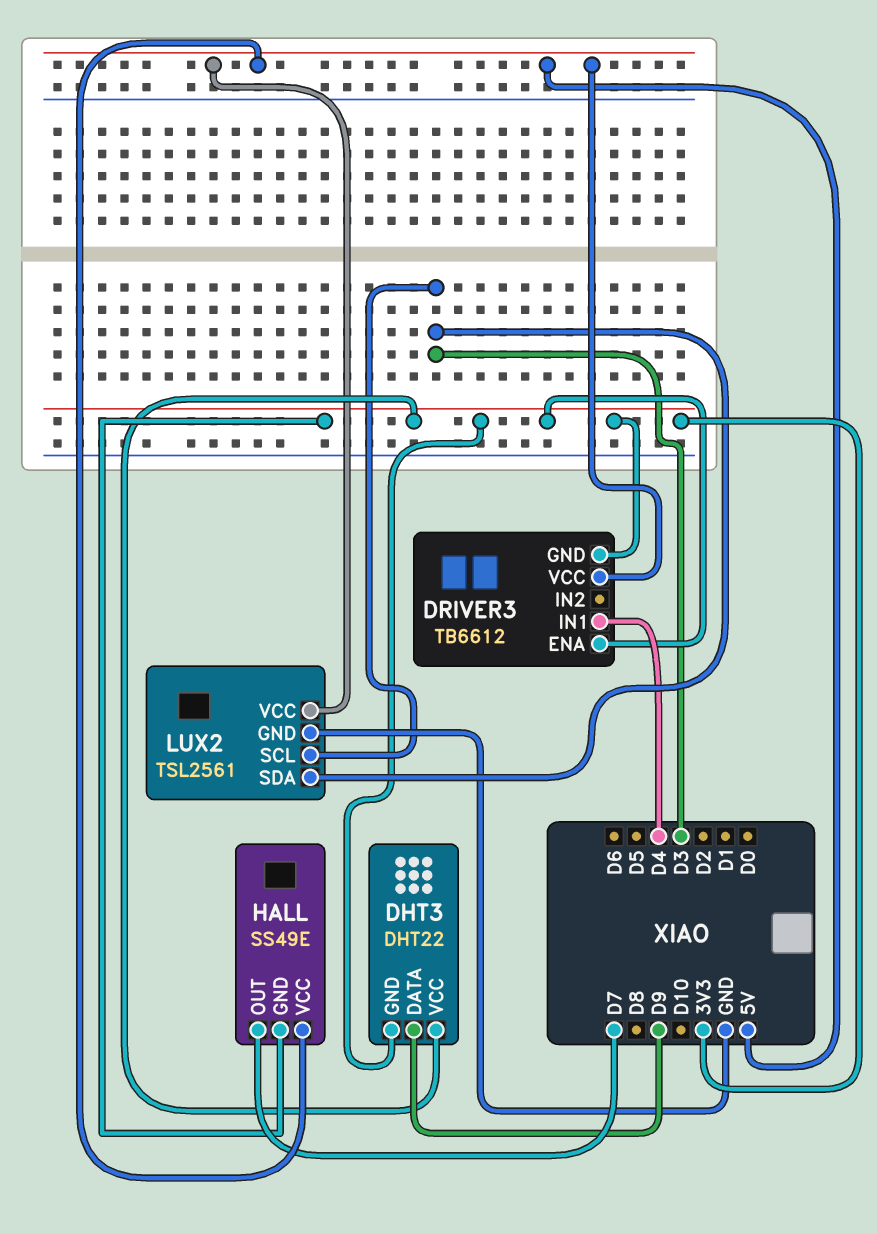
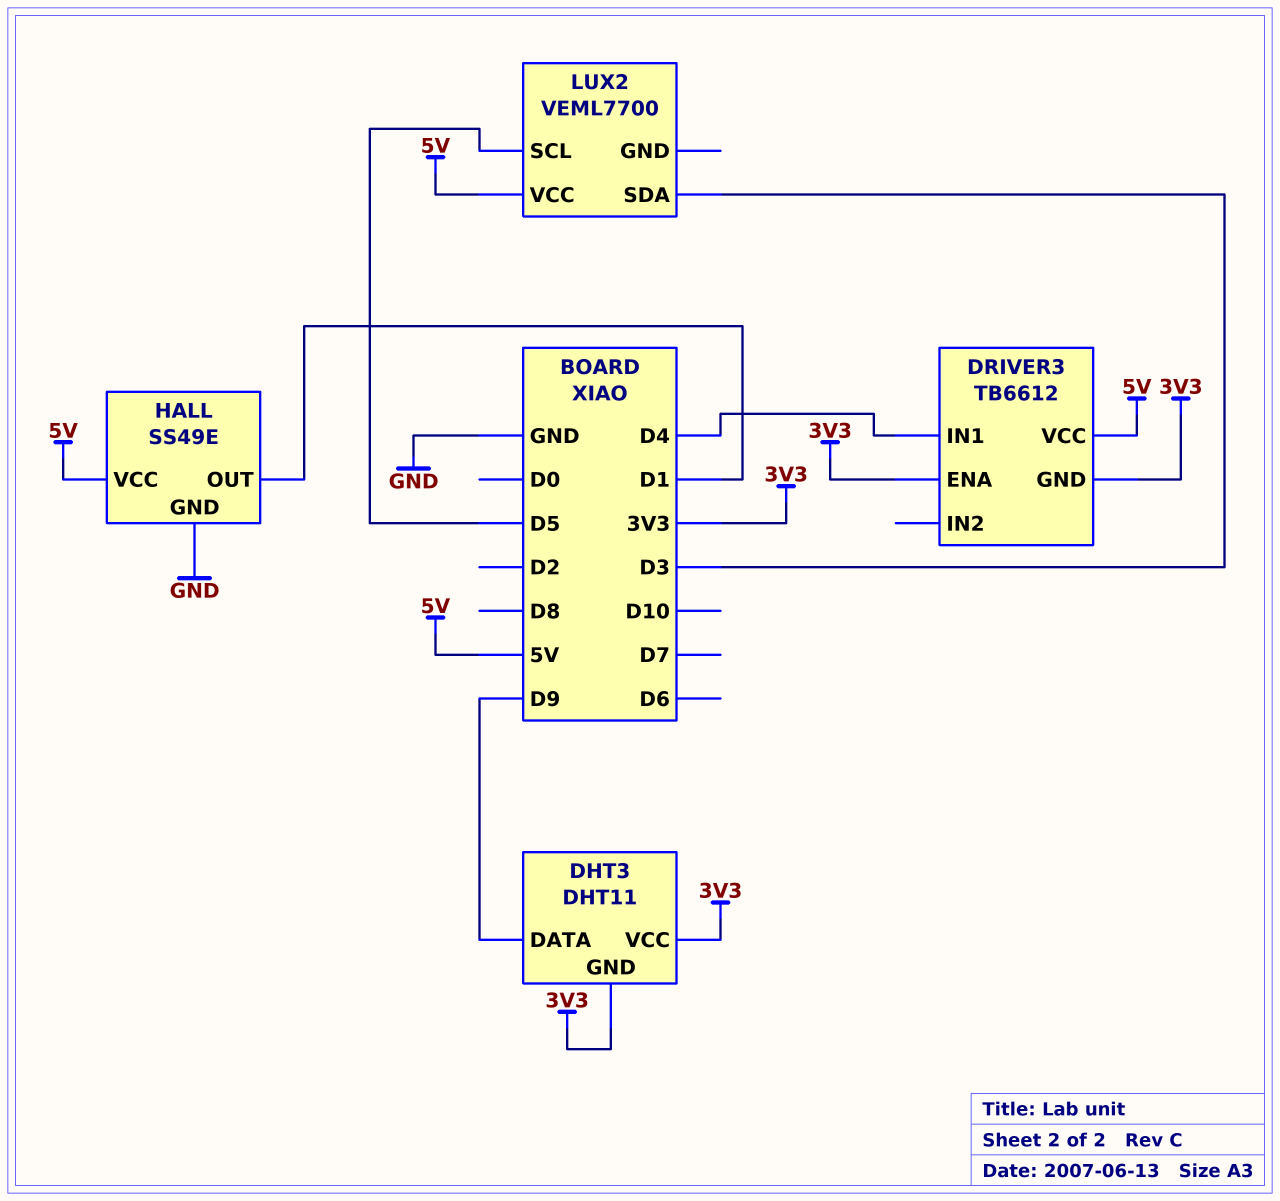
DHT3: DHT22 -> DHT11
HALL pin GND: 3V3 -> GND
HALL pin OUT: D7 -> D1
LUX2: TSL2561 -> VEML7700
LUX2 pin GND: GND -> none
LUX2 pin SCL: D3 -> D5

